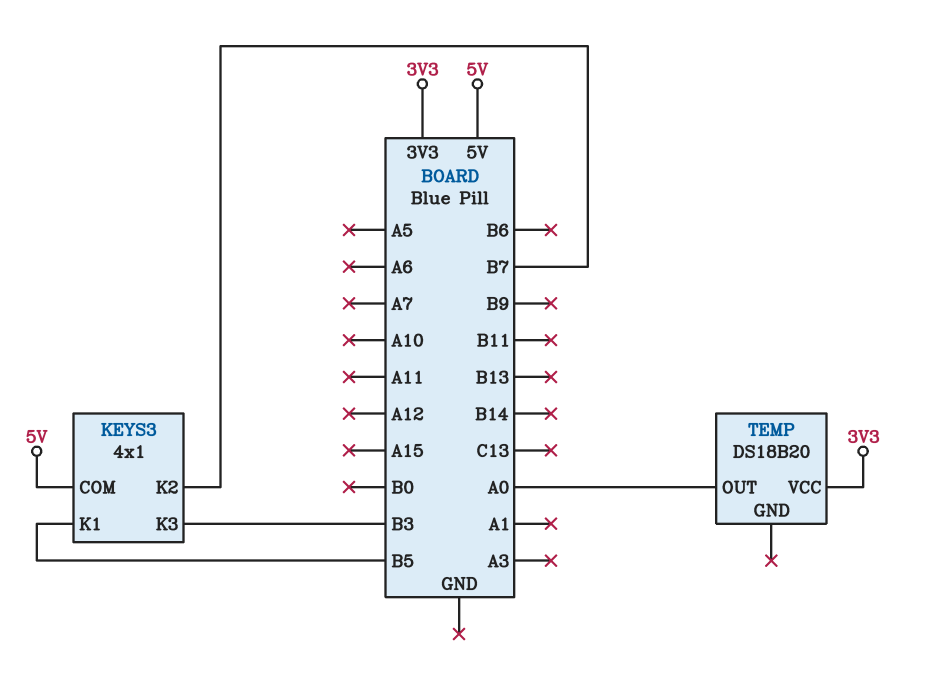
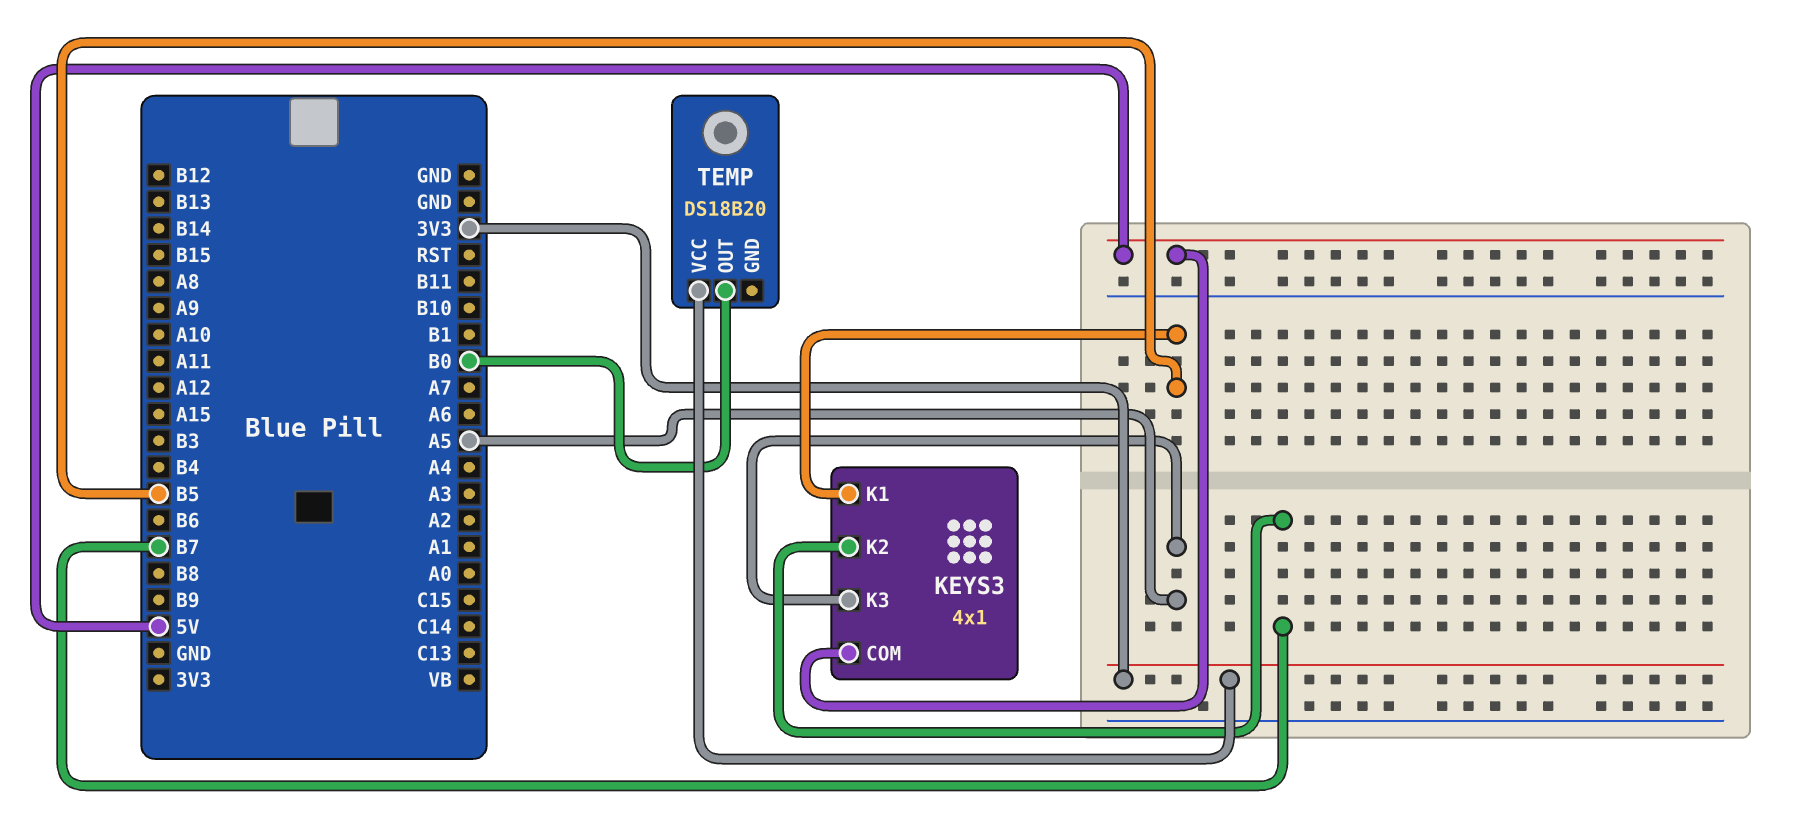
KEYS3 pin K3: B3 -> A5
TEMP pin OUT: A0 -> B0

